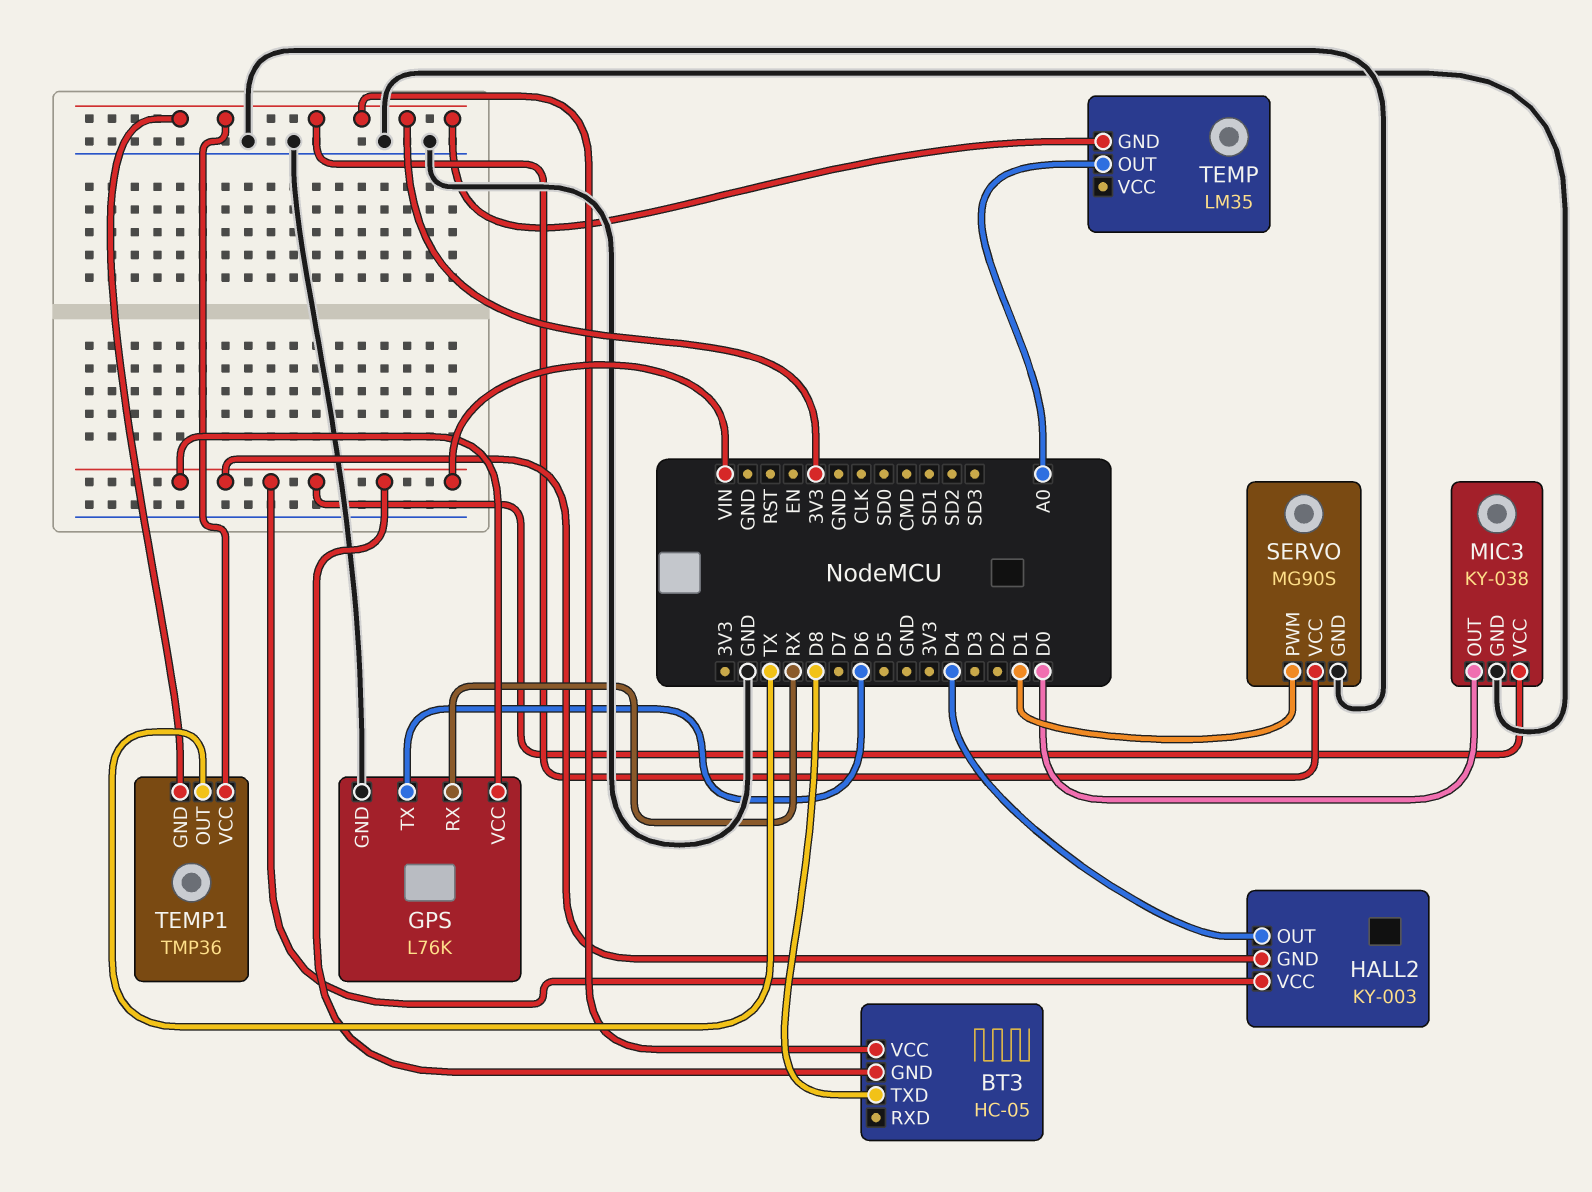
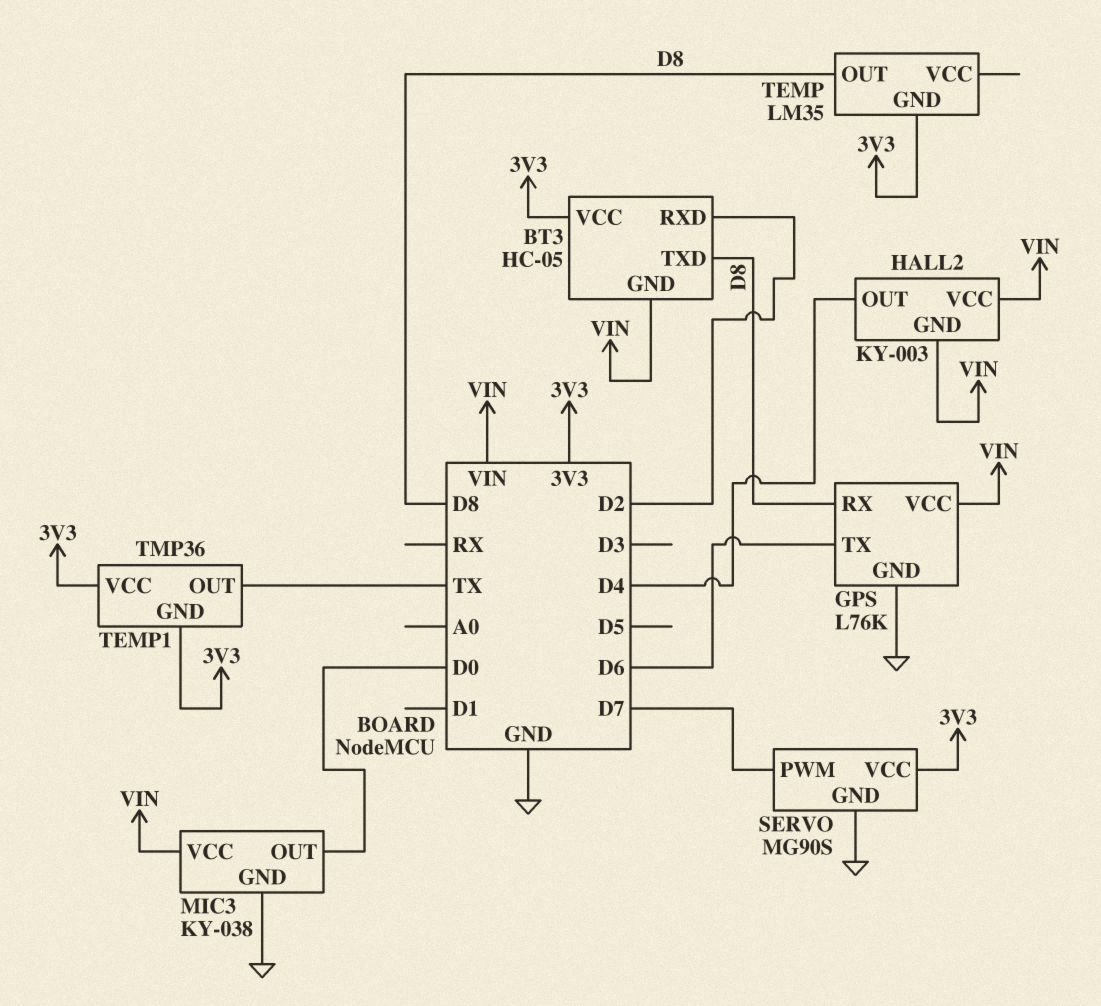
BT3 pin RXD: none -> D2
GPS pin RX: RX -> D8
SERVO pin PWM: D1 -> D7
TEMP pin OUT: A0 -> D8

